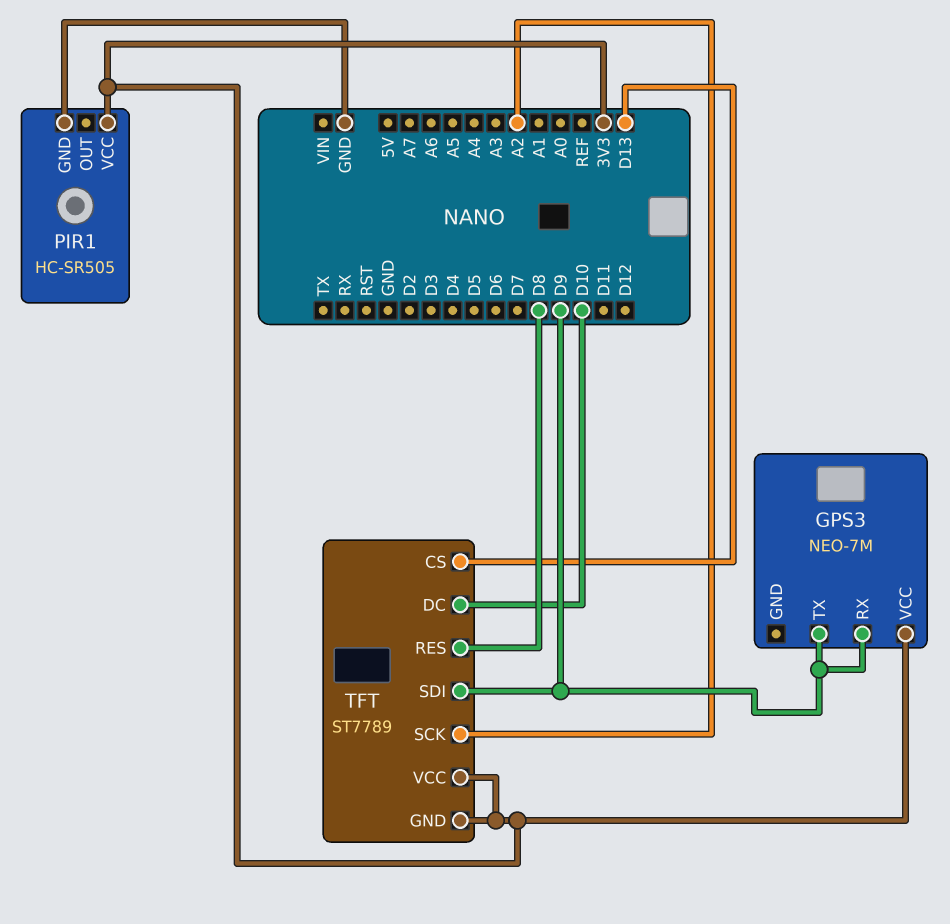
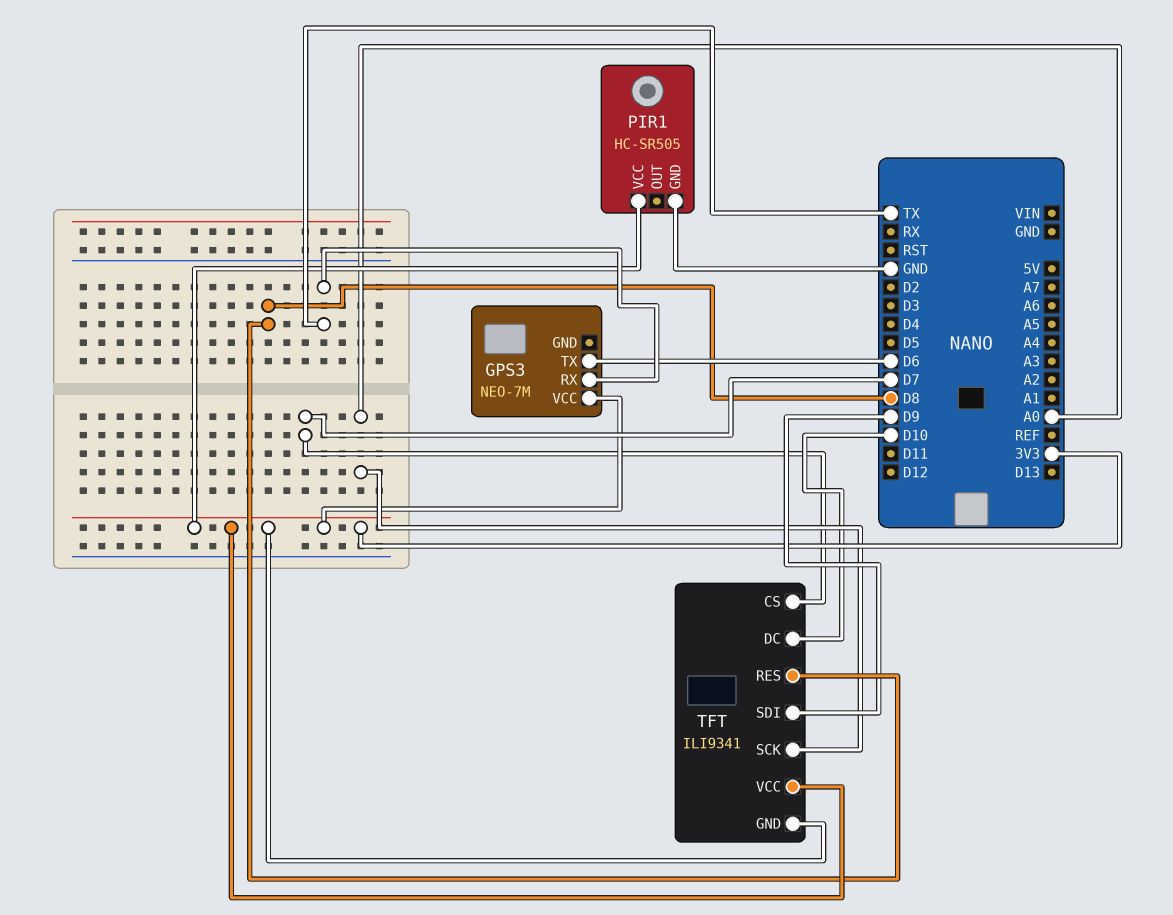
GPS3 pin RX: D9 -> TX
GPS3 pin TX: D9 -> D6
TFT: ST7789 -> ILI9341
TFT pin CS: D13 -> D7
TFT pin SCK: A2 -> A0

